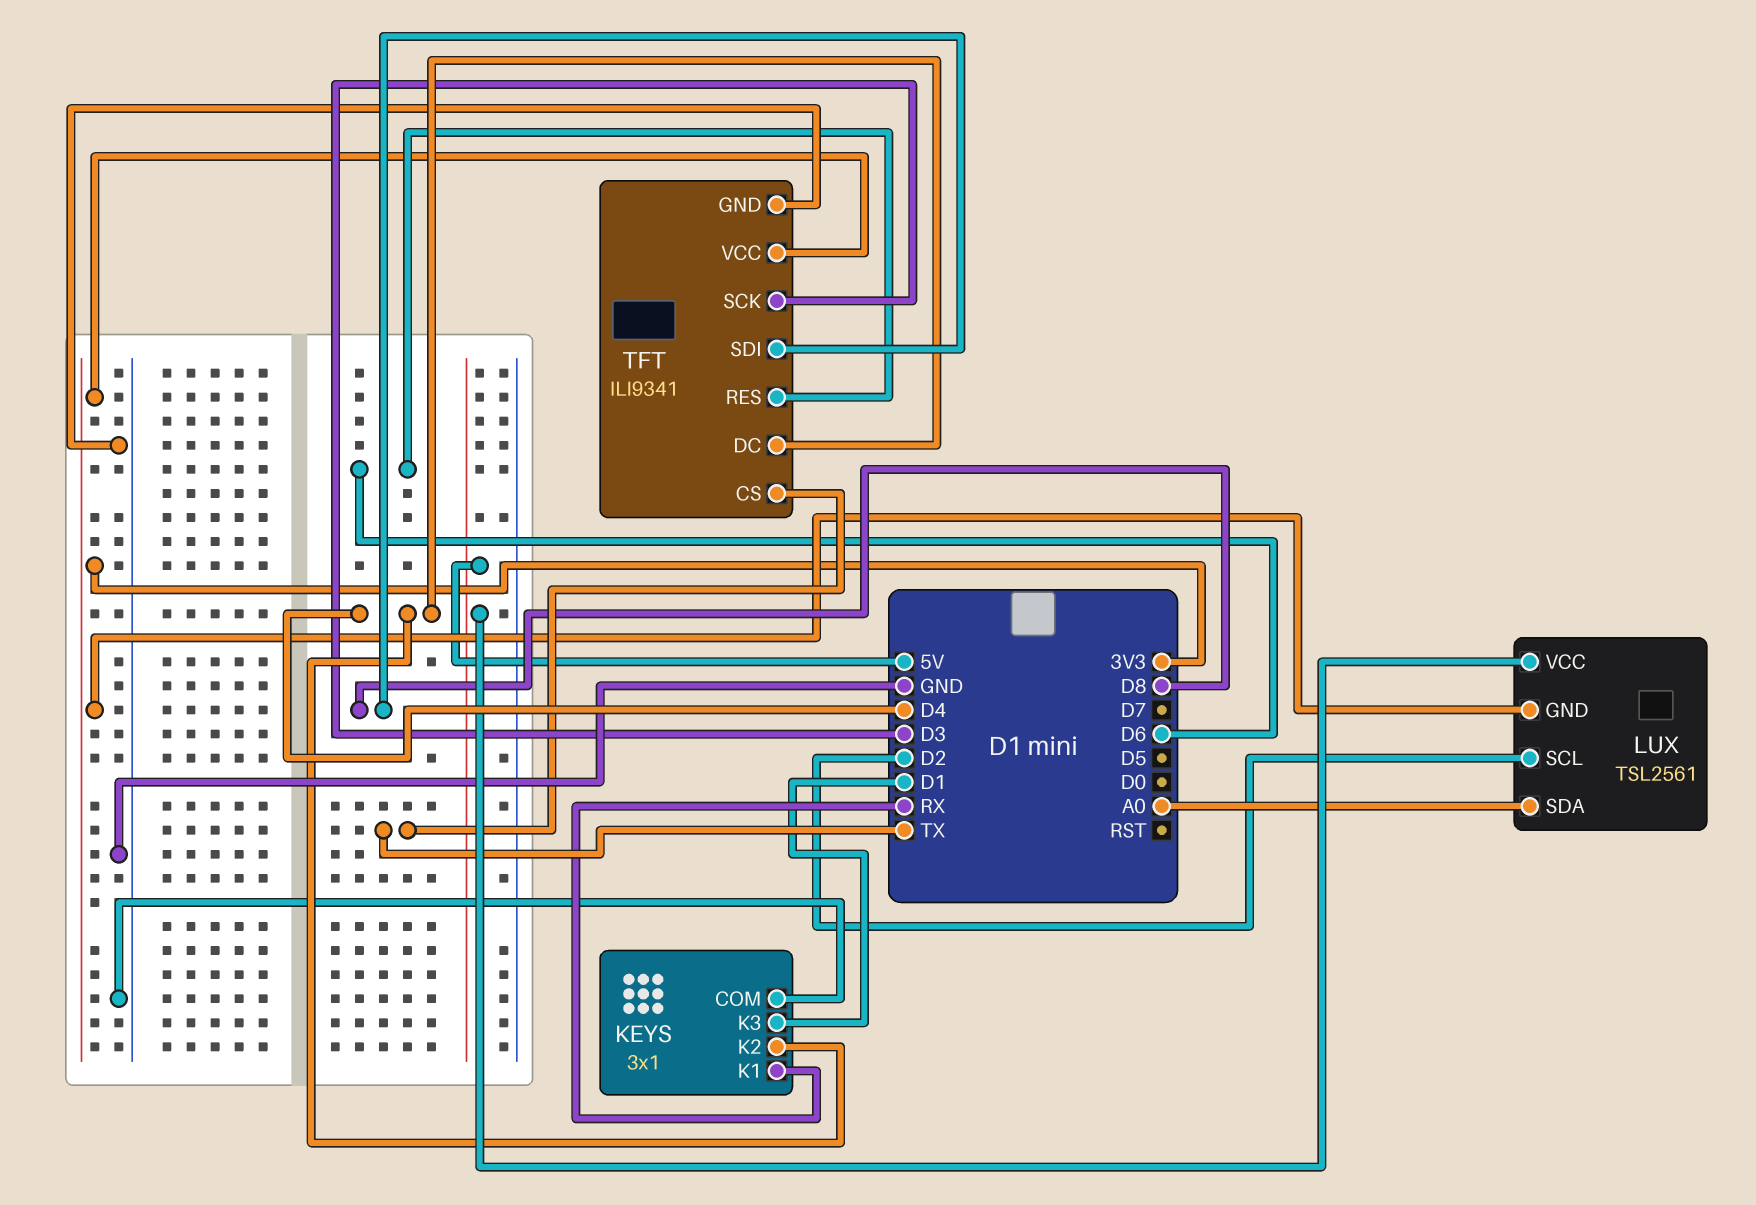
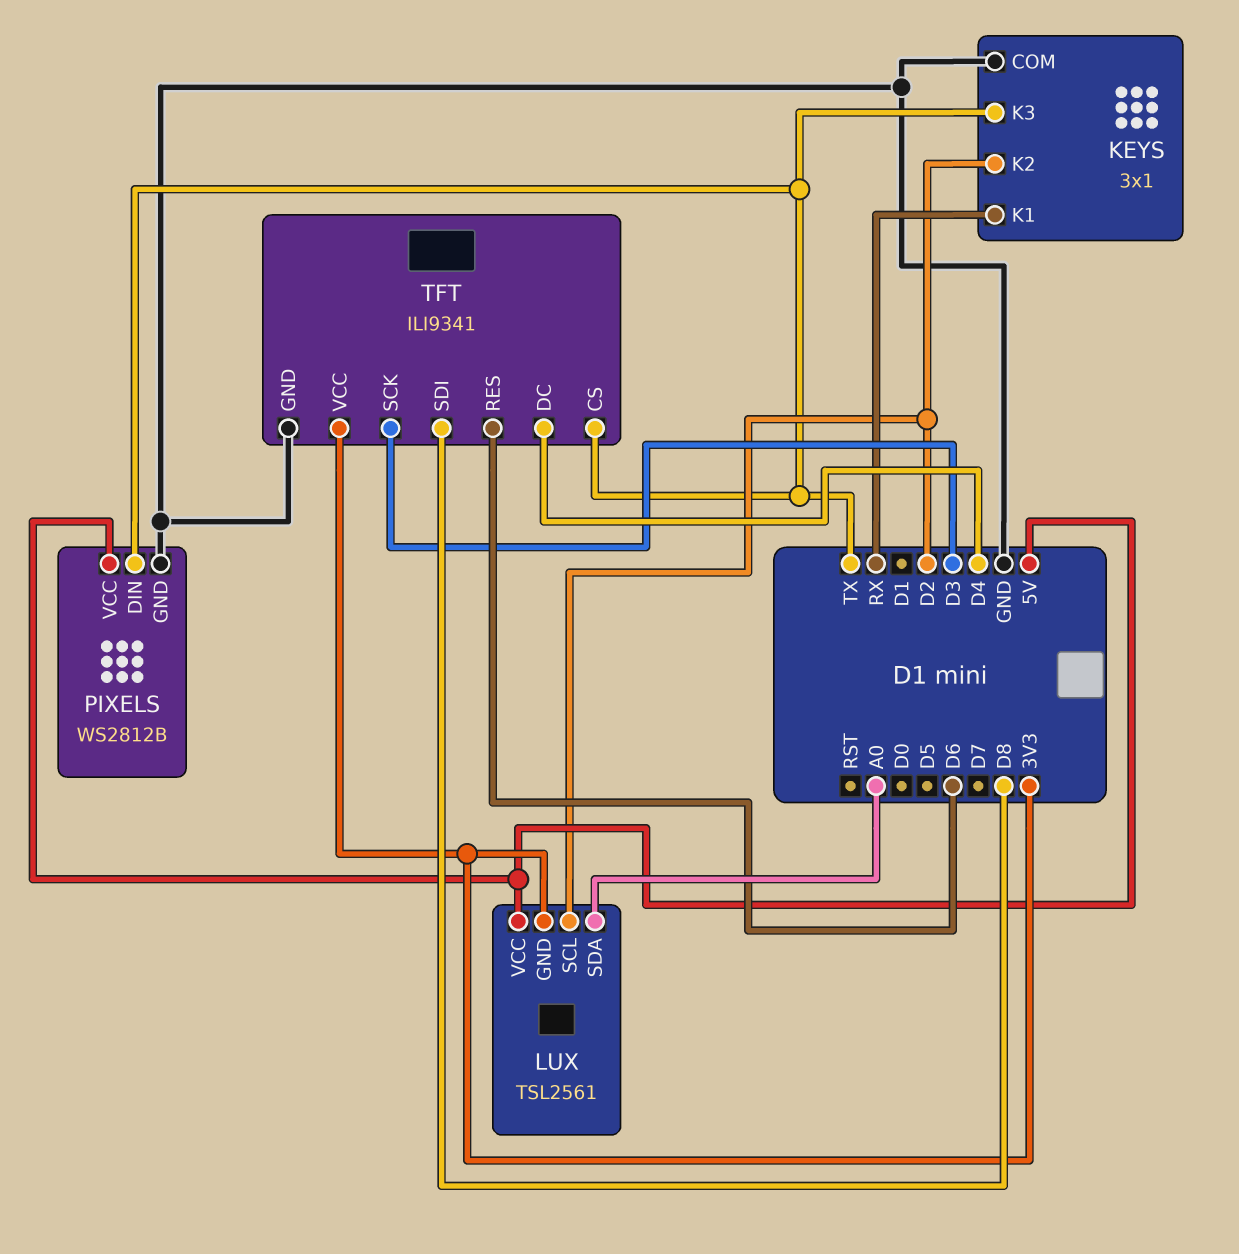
KEYS pin K2: D4 -> D2
KEYS pin K3: D1 -> TX
PIXELS: none -> WS2812B
PIXELS pin DIN: none -> TX
PIXELS pin GND: none -> GND
PIXELS pin VCC: none -> 5V

